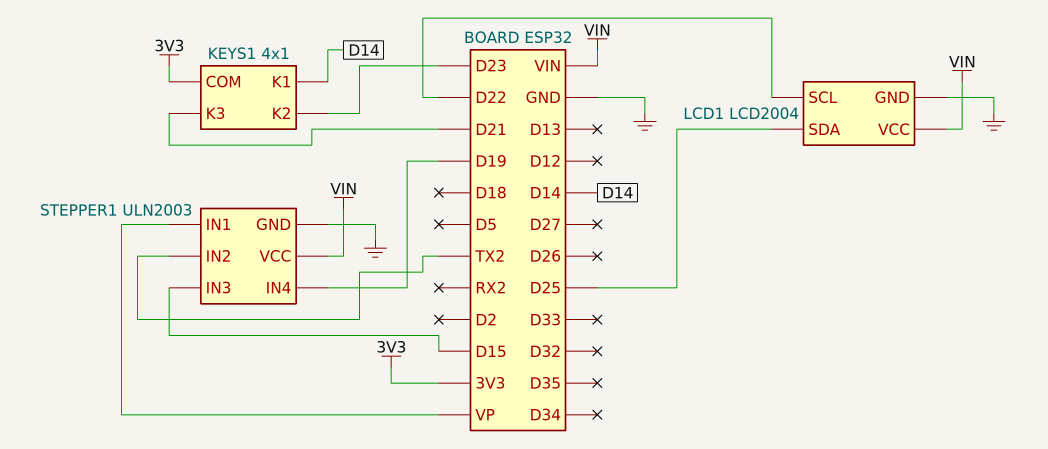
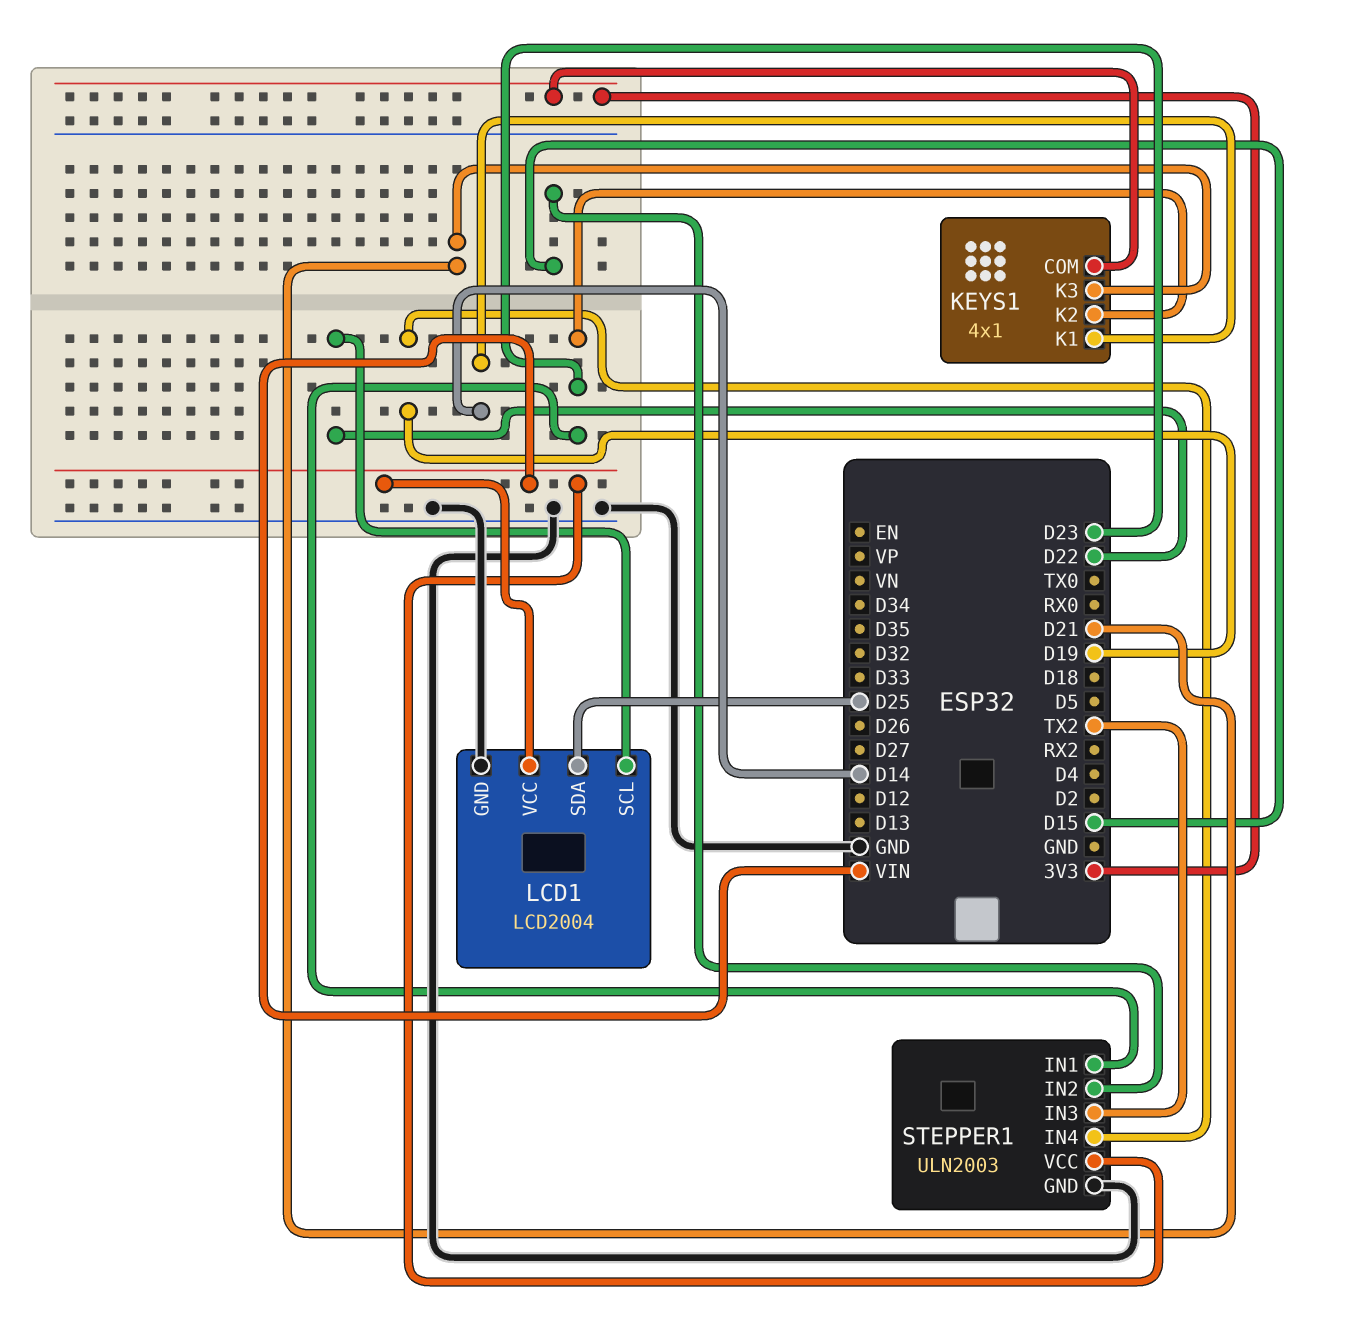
STEPPER1 pin IN1: VP -> D23
STEPPER1 pin IN2: TX2 -> D15
STEPPER1 pin IN3: D15 -> TX2

